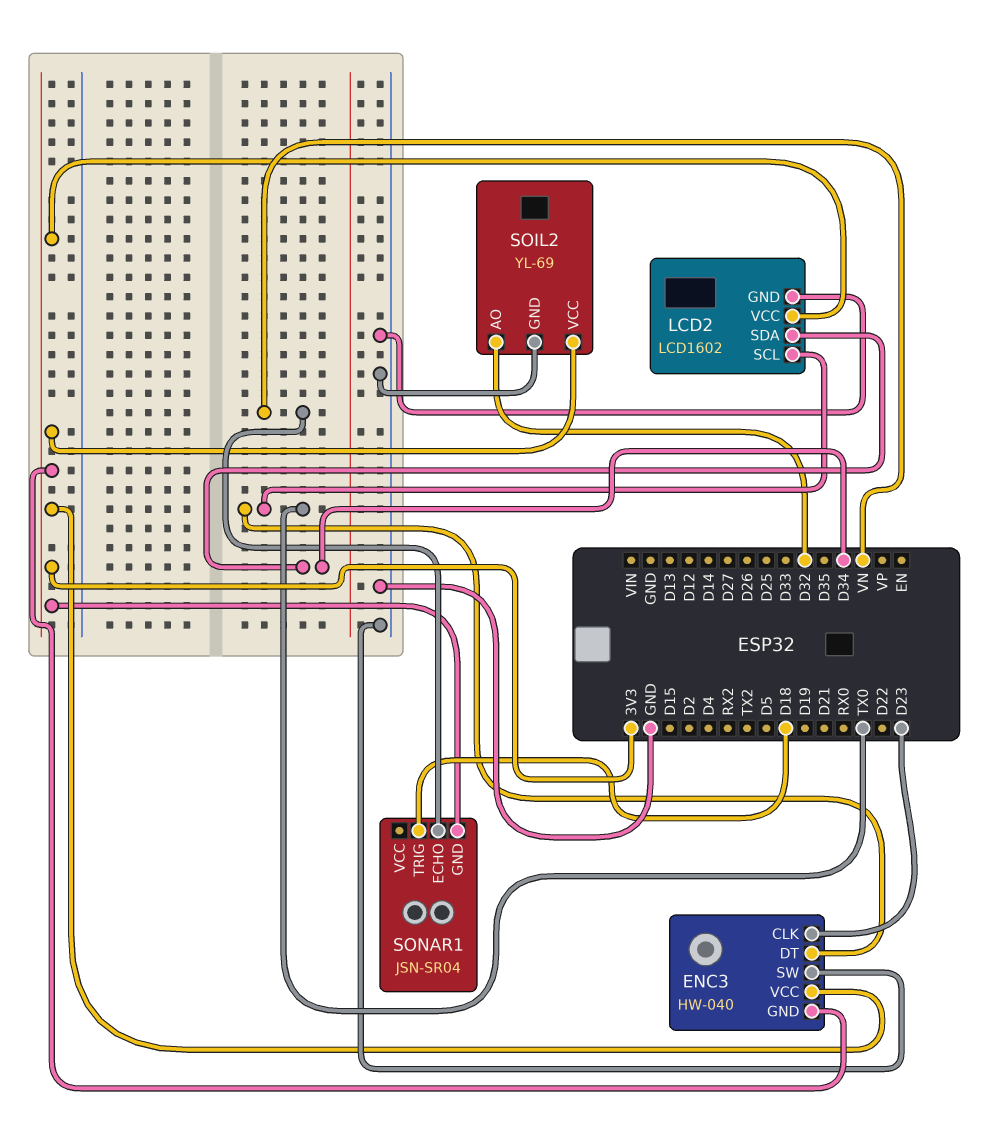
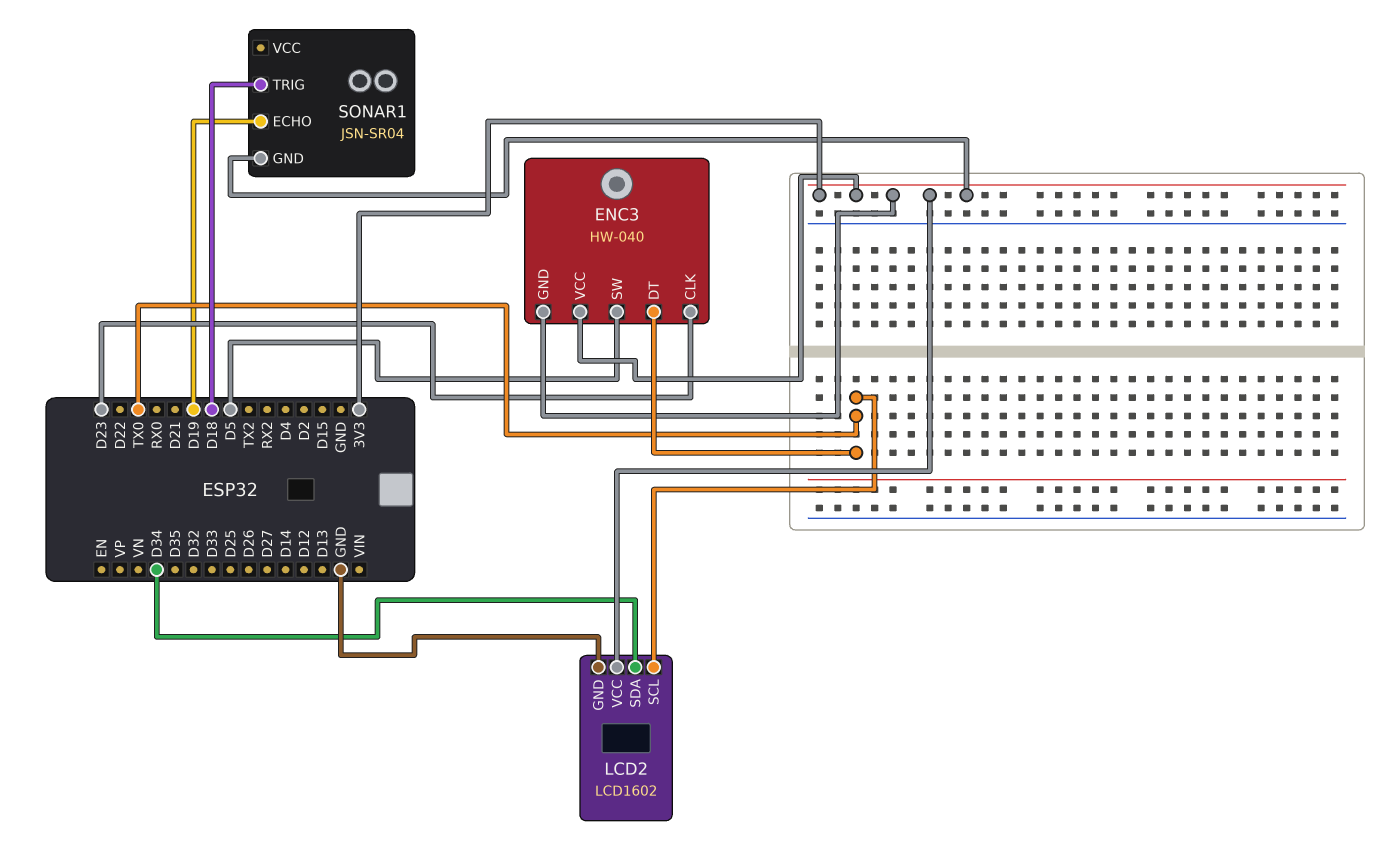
ENC3 pin SW: GND -> D5
SOIL2: YL-69 -> none
SOIL2 pin AO: D32 -> none
SOIL2 pin GND: GND -> none
SOIL2 pin VCC: 3V3 -> none
SONAR1 pin ECHO: VN -> D19

